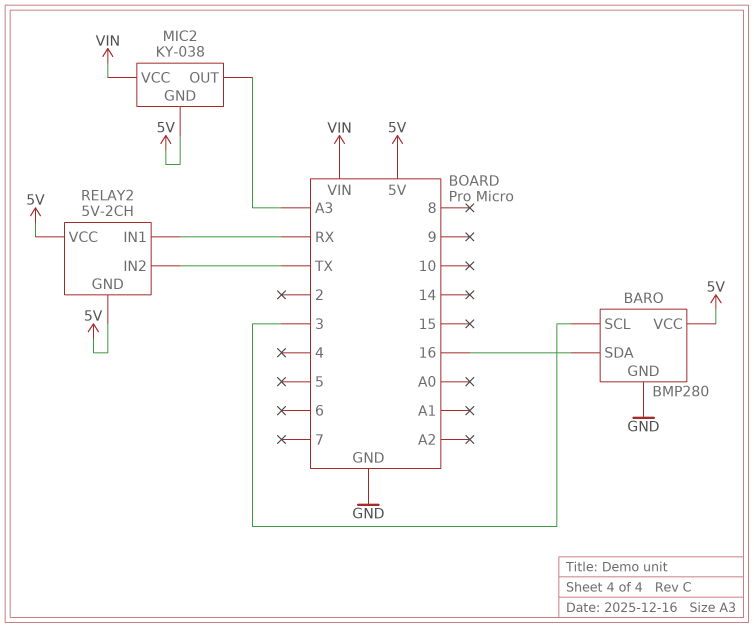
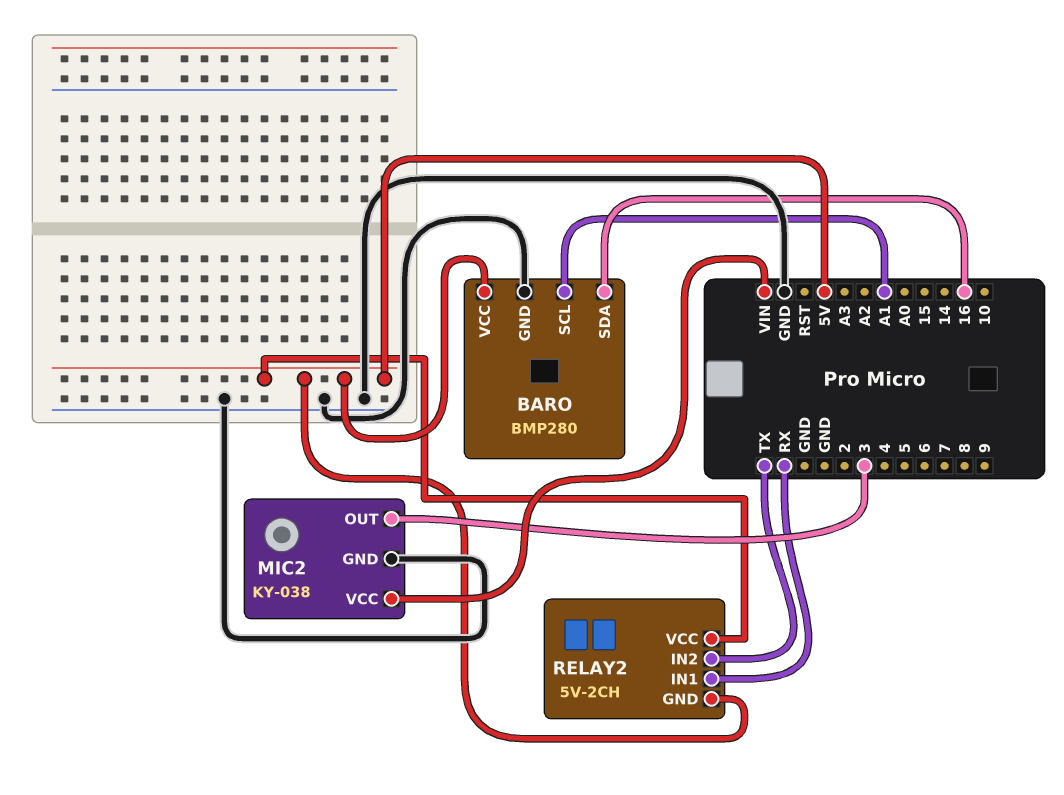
BARO pin SCL: 3 -> A1
MIC2 pin GND: 5V -> GND
MIC2 pin OUT: A3 -> 3

